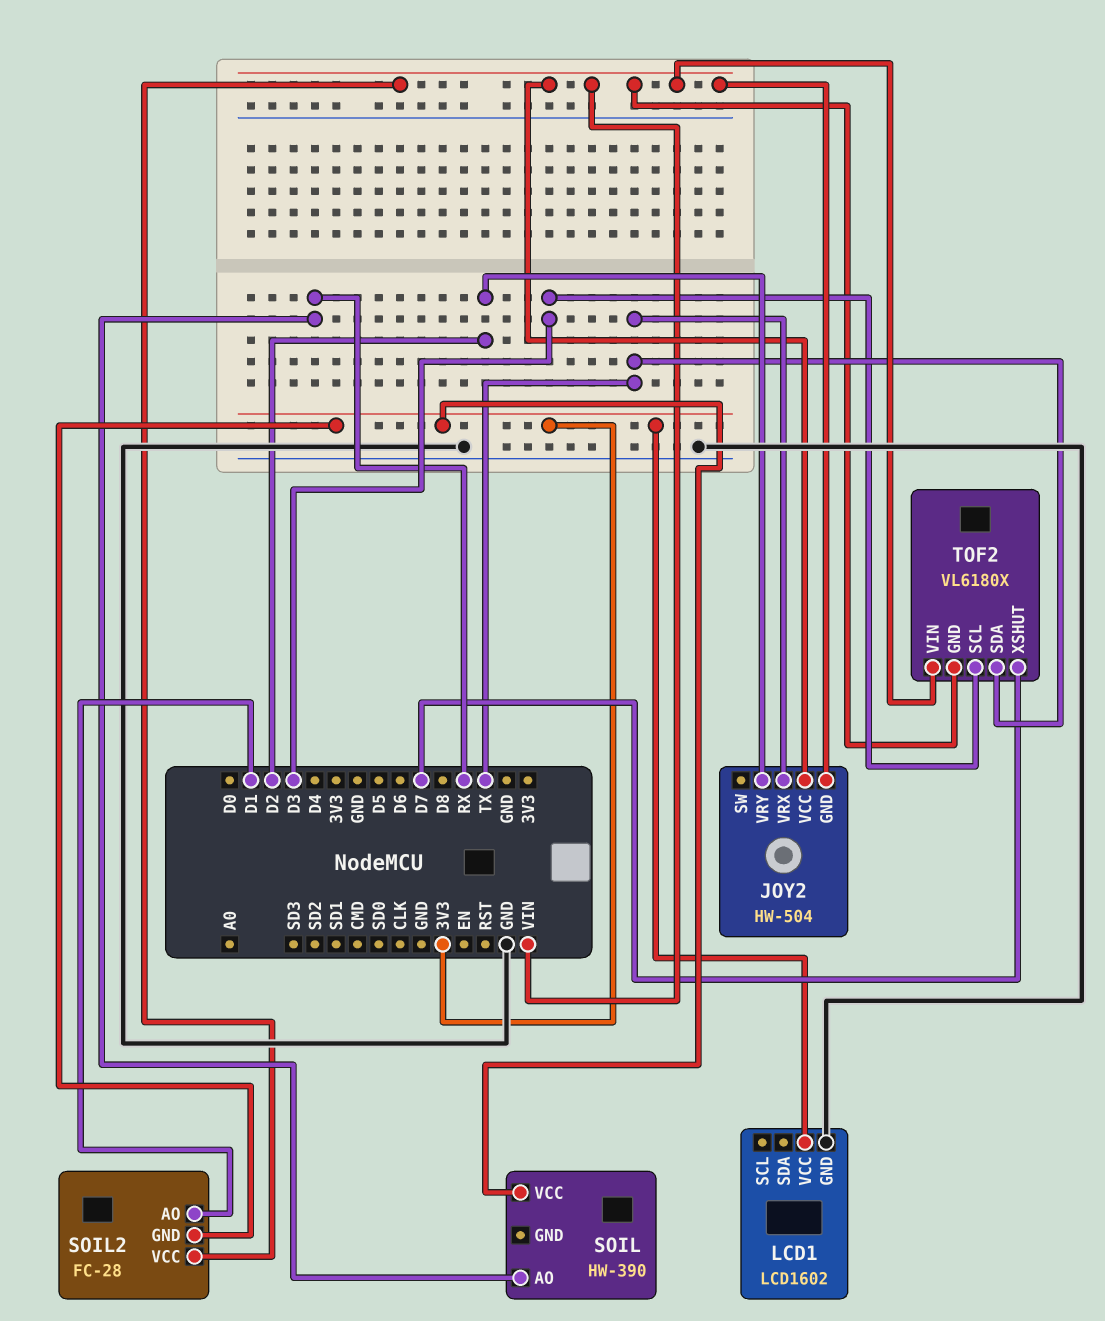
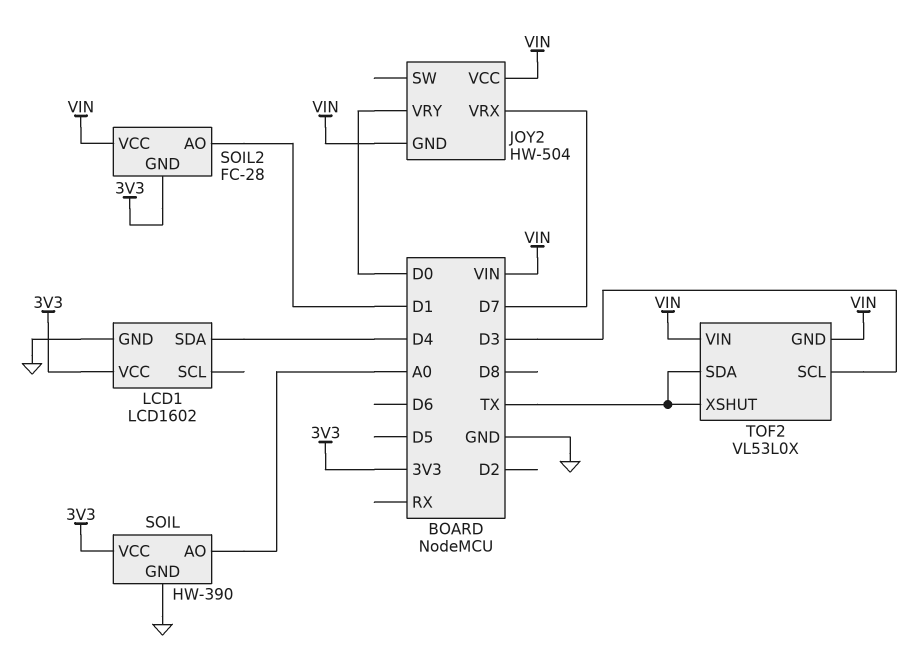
JOY2 pin VRX: TX -> D7
JOY2 pin VRY: D2 -> D0
LCD1 pin SDA: none -> D4
SOIL pin AO: RX -> A0
SOIL pin GND: none -> GND
TOF2: VL6180X -> VL53L0X
TOF2 pin XSHUT: D7 -> TX

